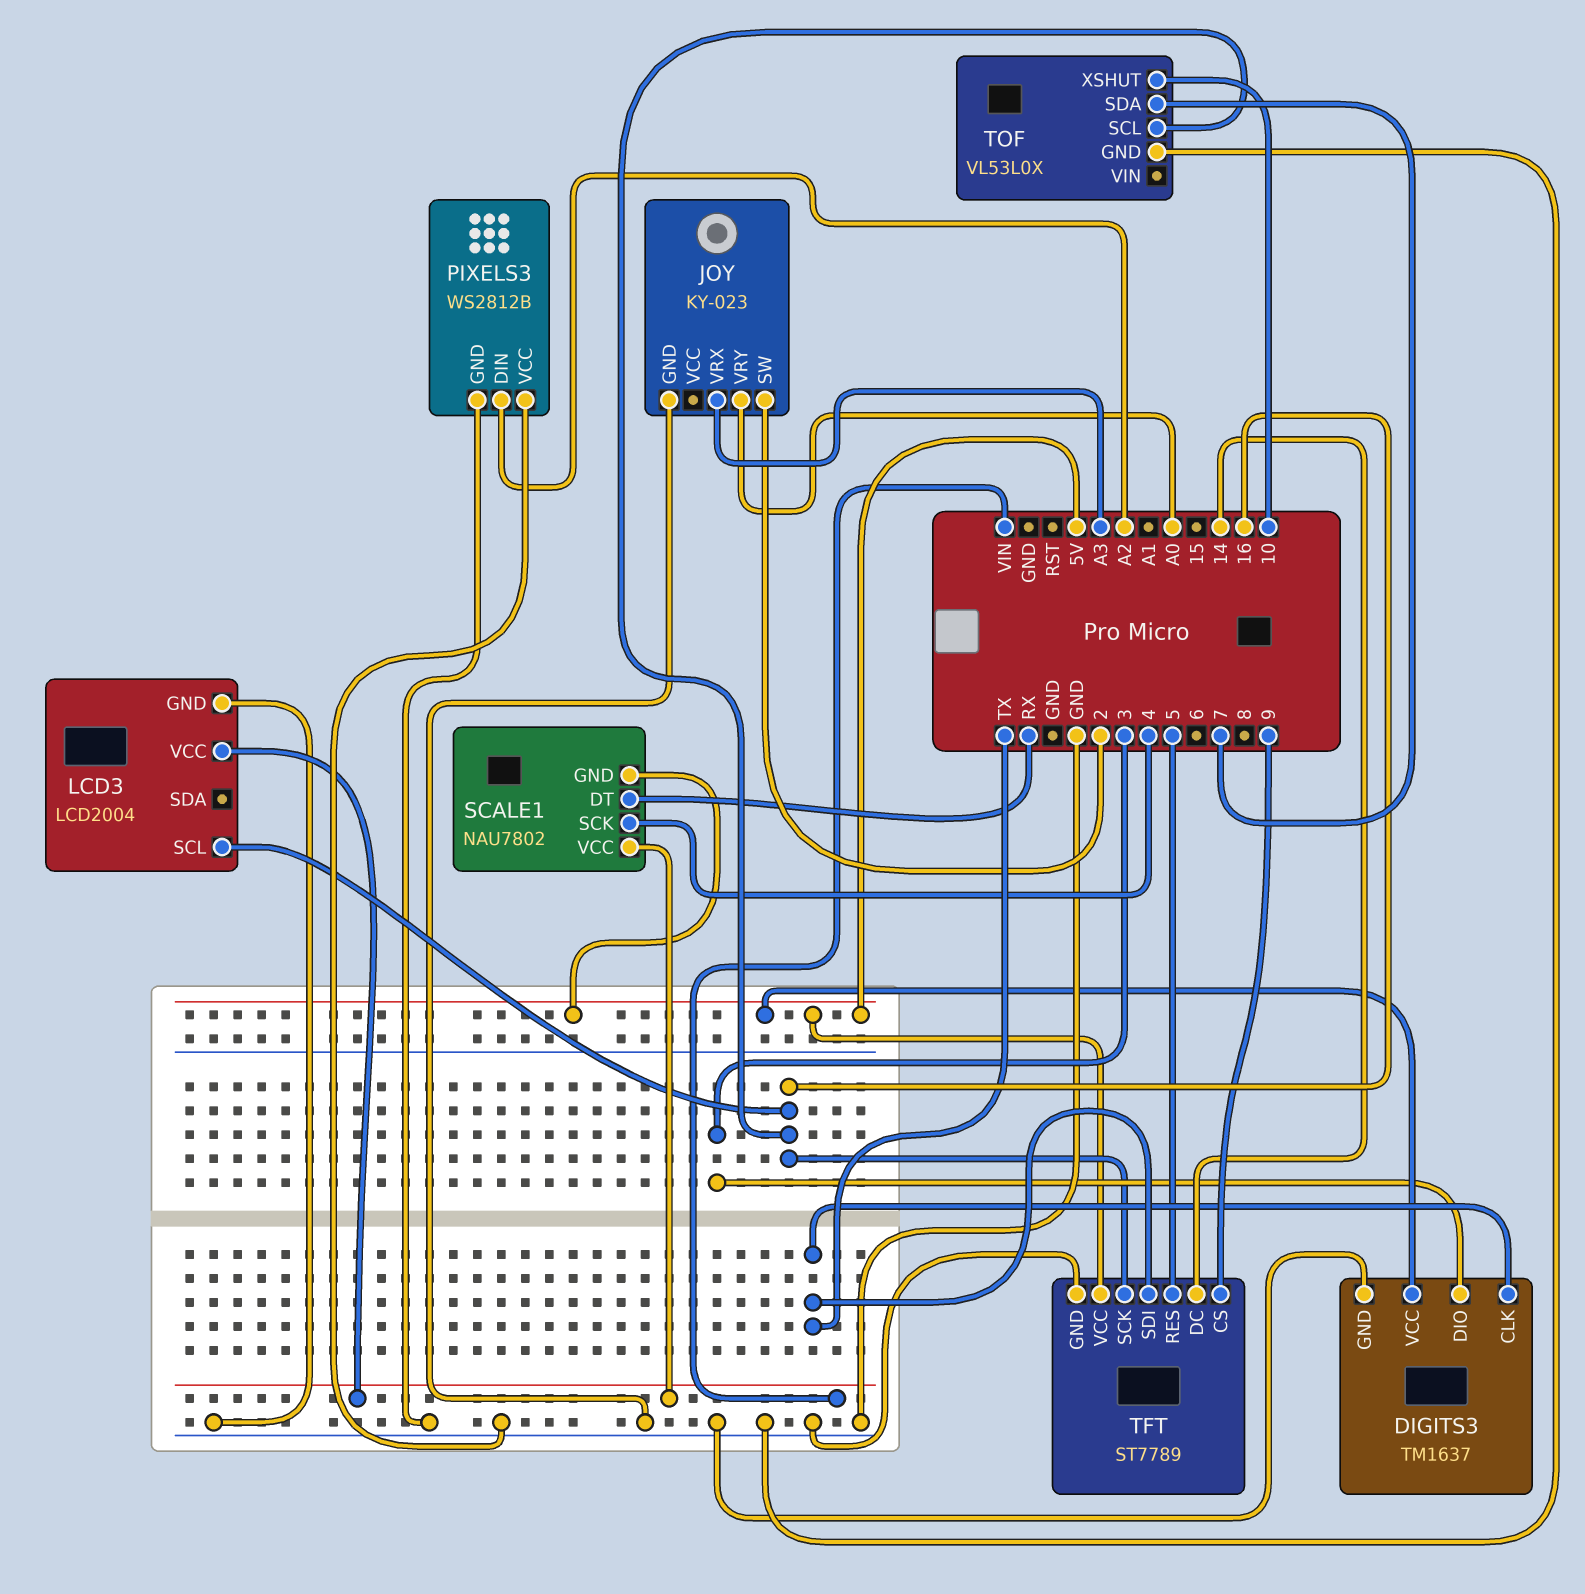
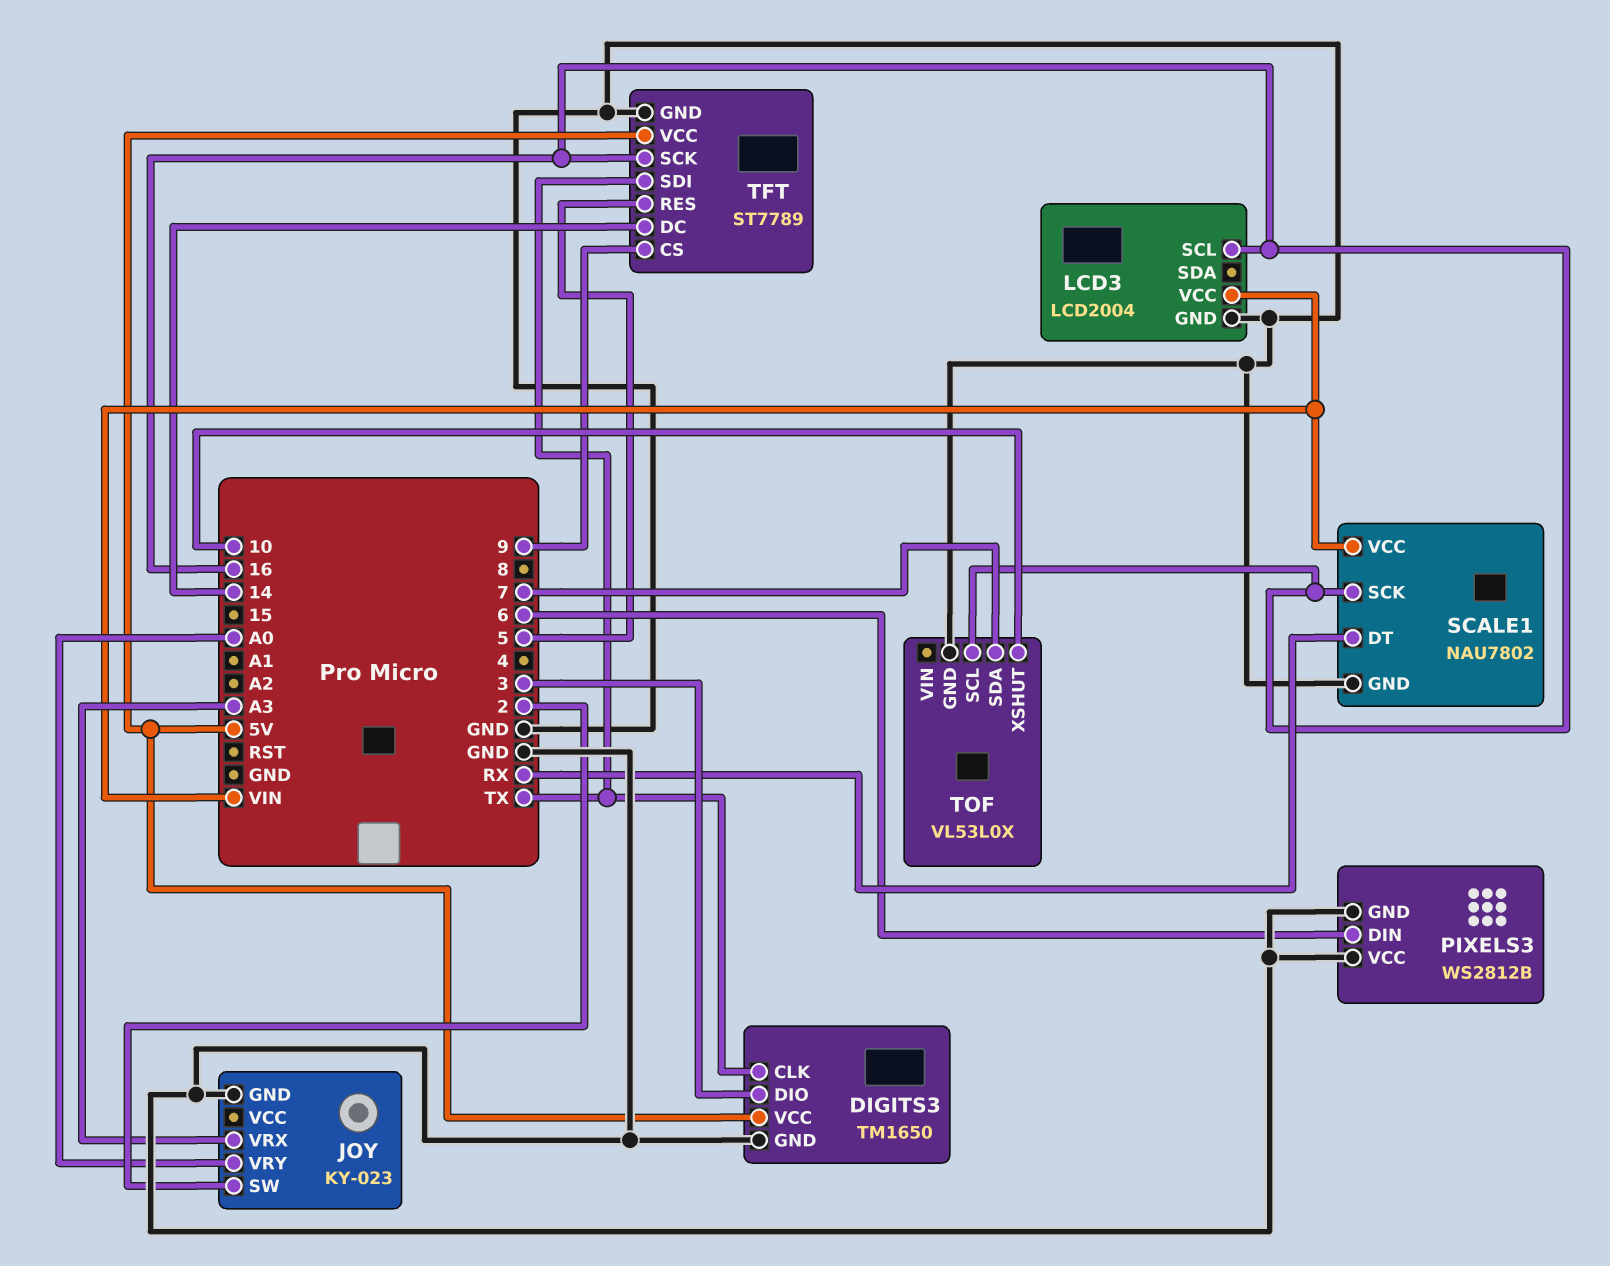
DIGITS3: TM1637 -> TM1650
PIXELS3 pin DIN: A2 -> 6
SCALE1 pin GND: 5V -> GND
SCALE1 pin SCK: 4 -> 16

